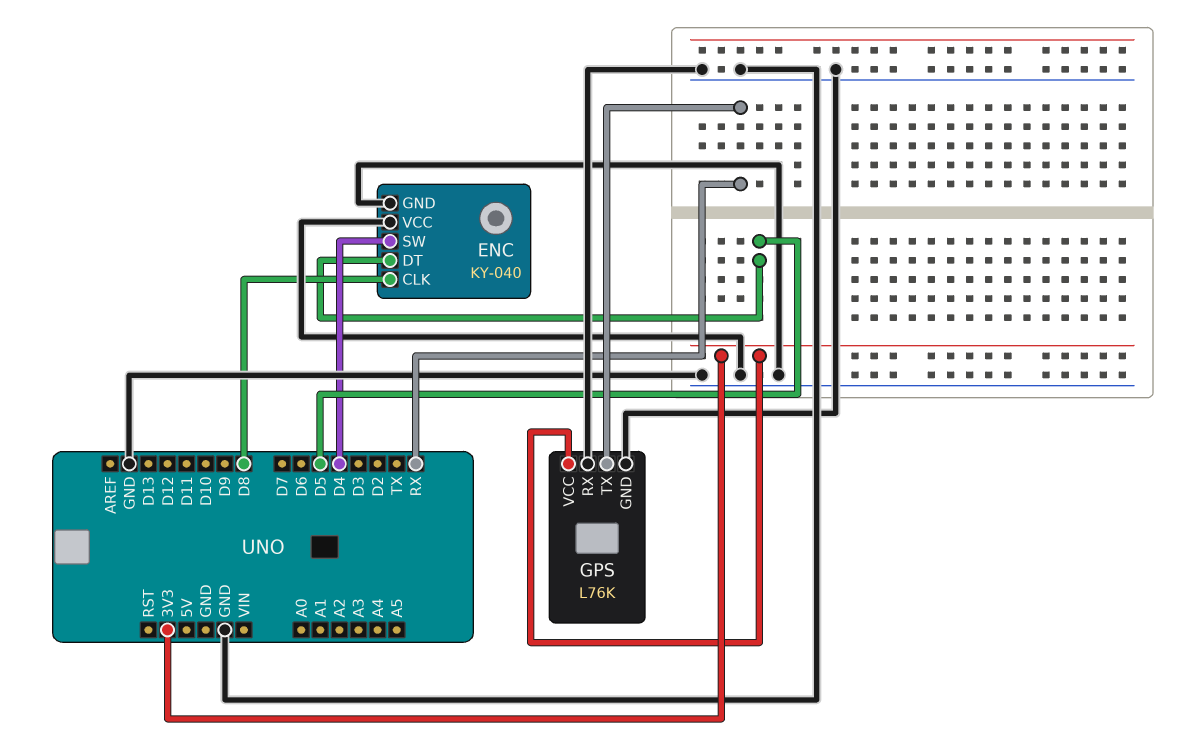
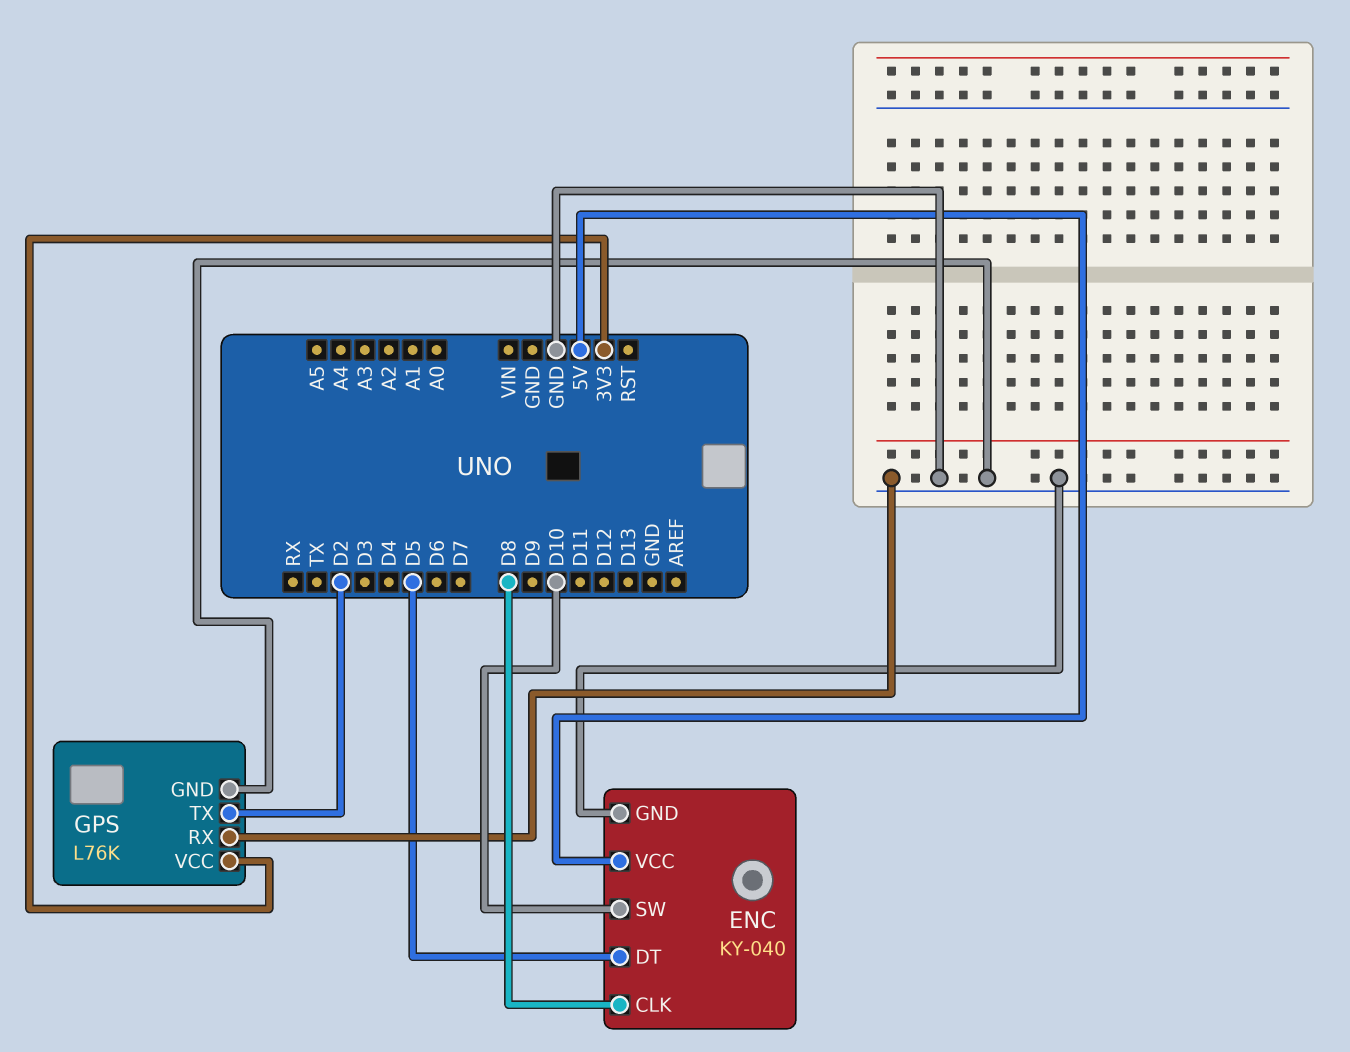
ENC pin SW: D4 -> D10
ENC pin VCC: GND -> 5V
GPS pin TX: RX -> D2

